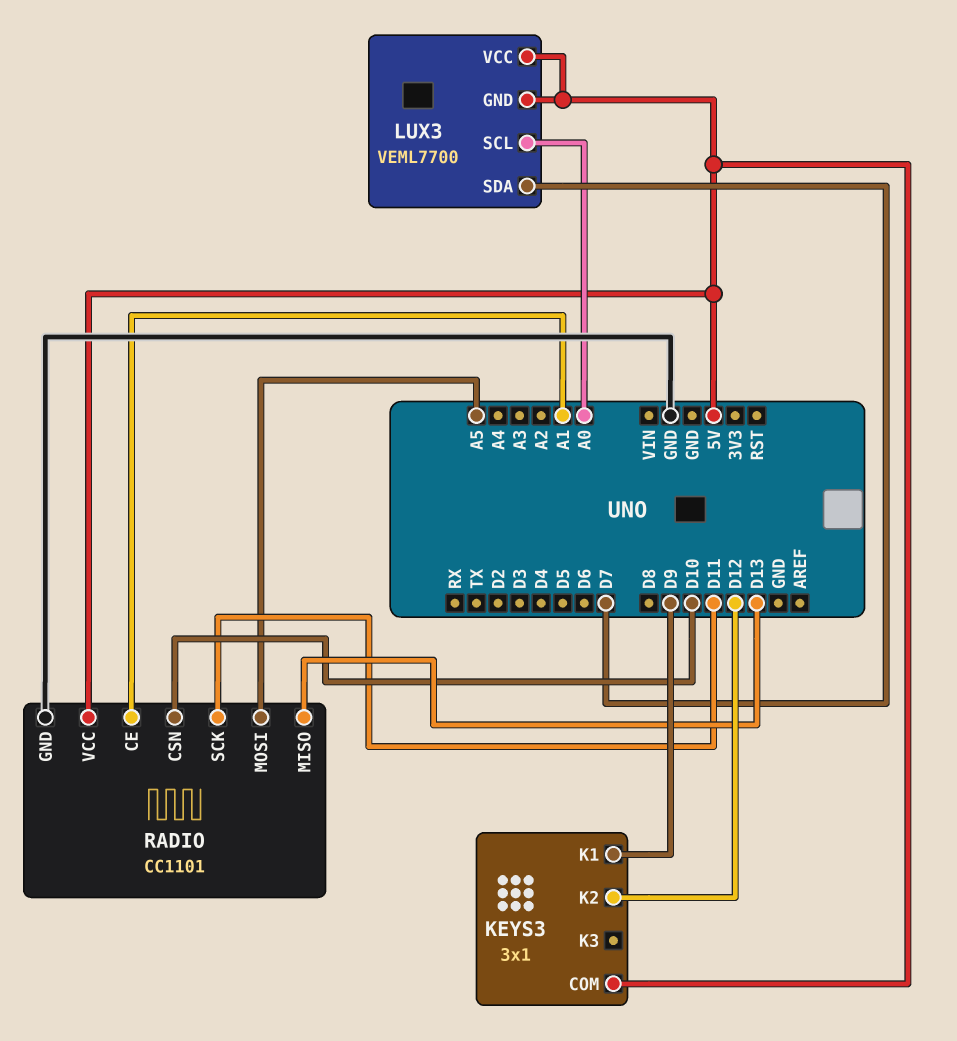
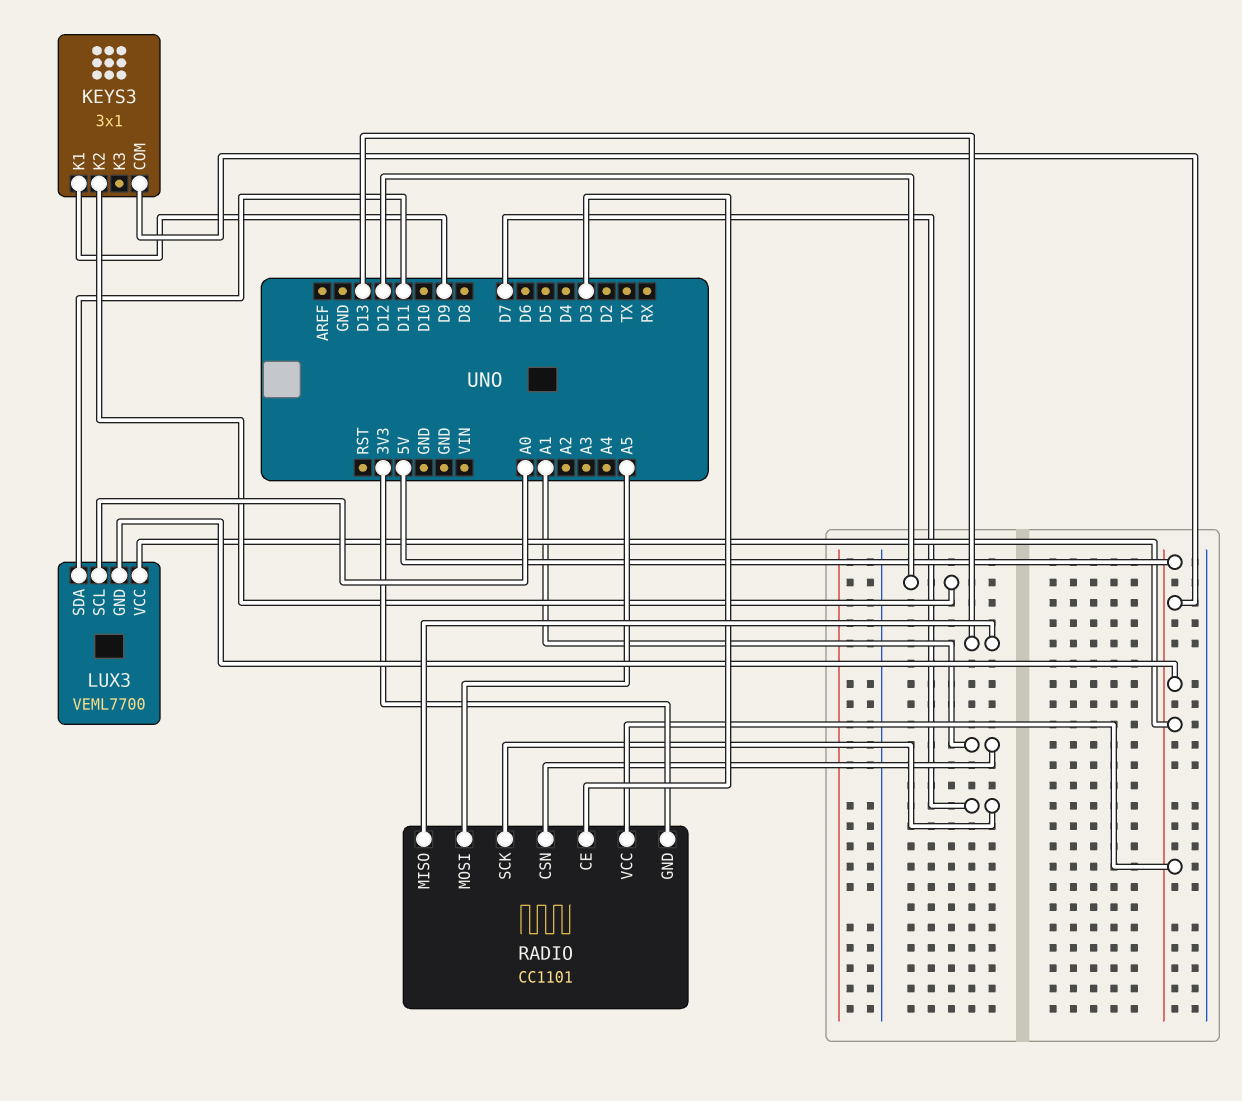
LUX3 pin SDA: D7 -> D11
RADIO pin CE: A1 -> D3
RADIO pin CSN: D10 -> A1
RADIO pin GND: GND -> 3V3
RADIO pin SCK: D11 -> D7

